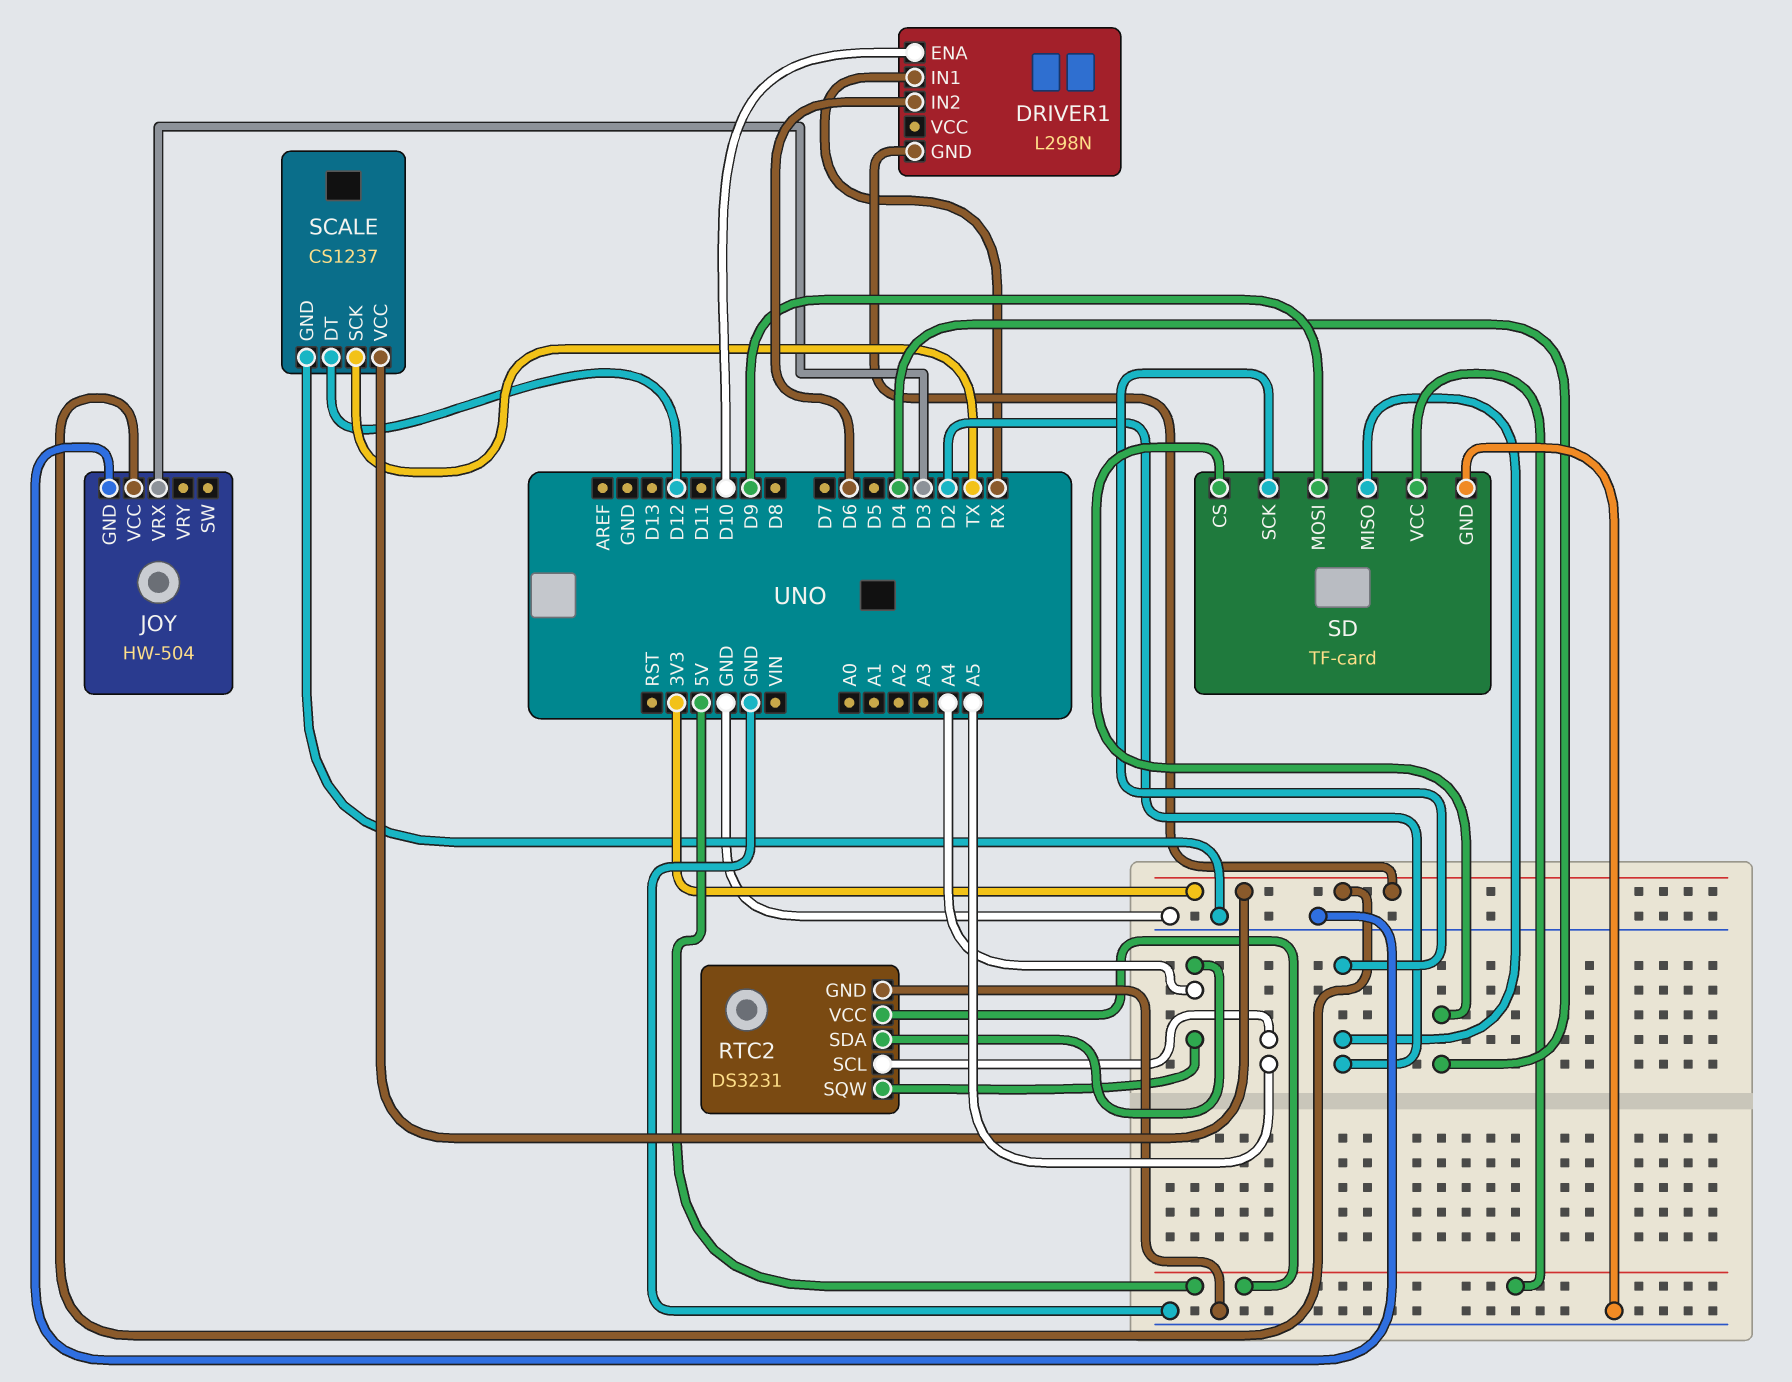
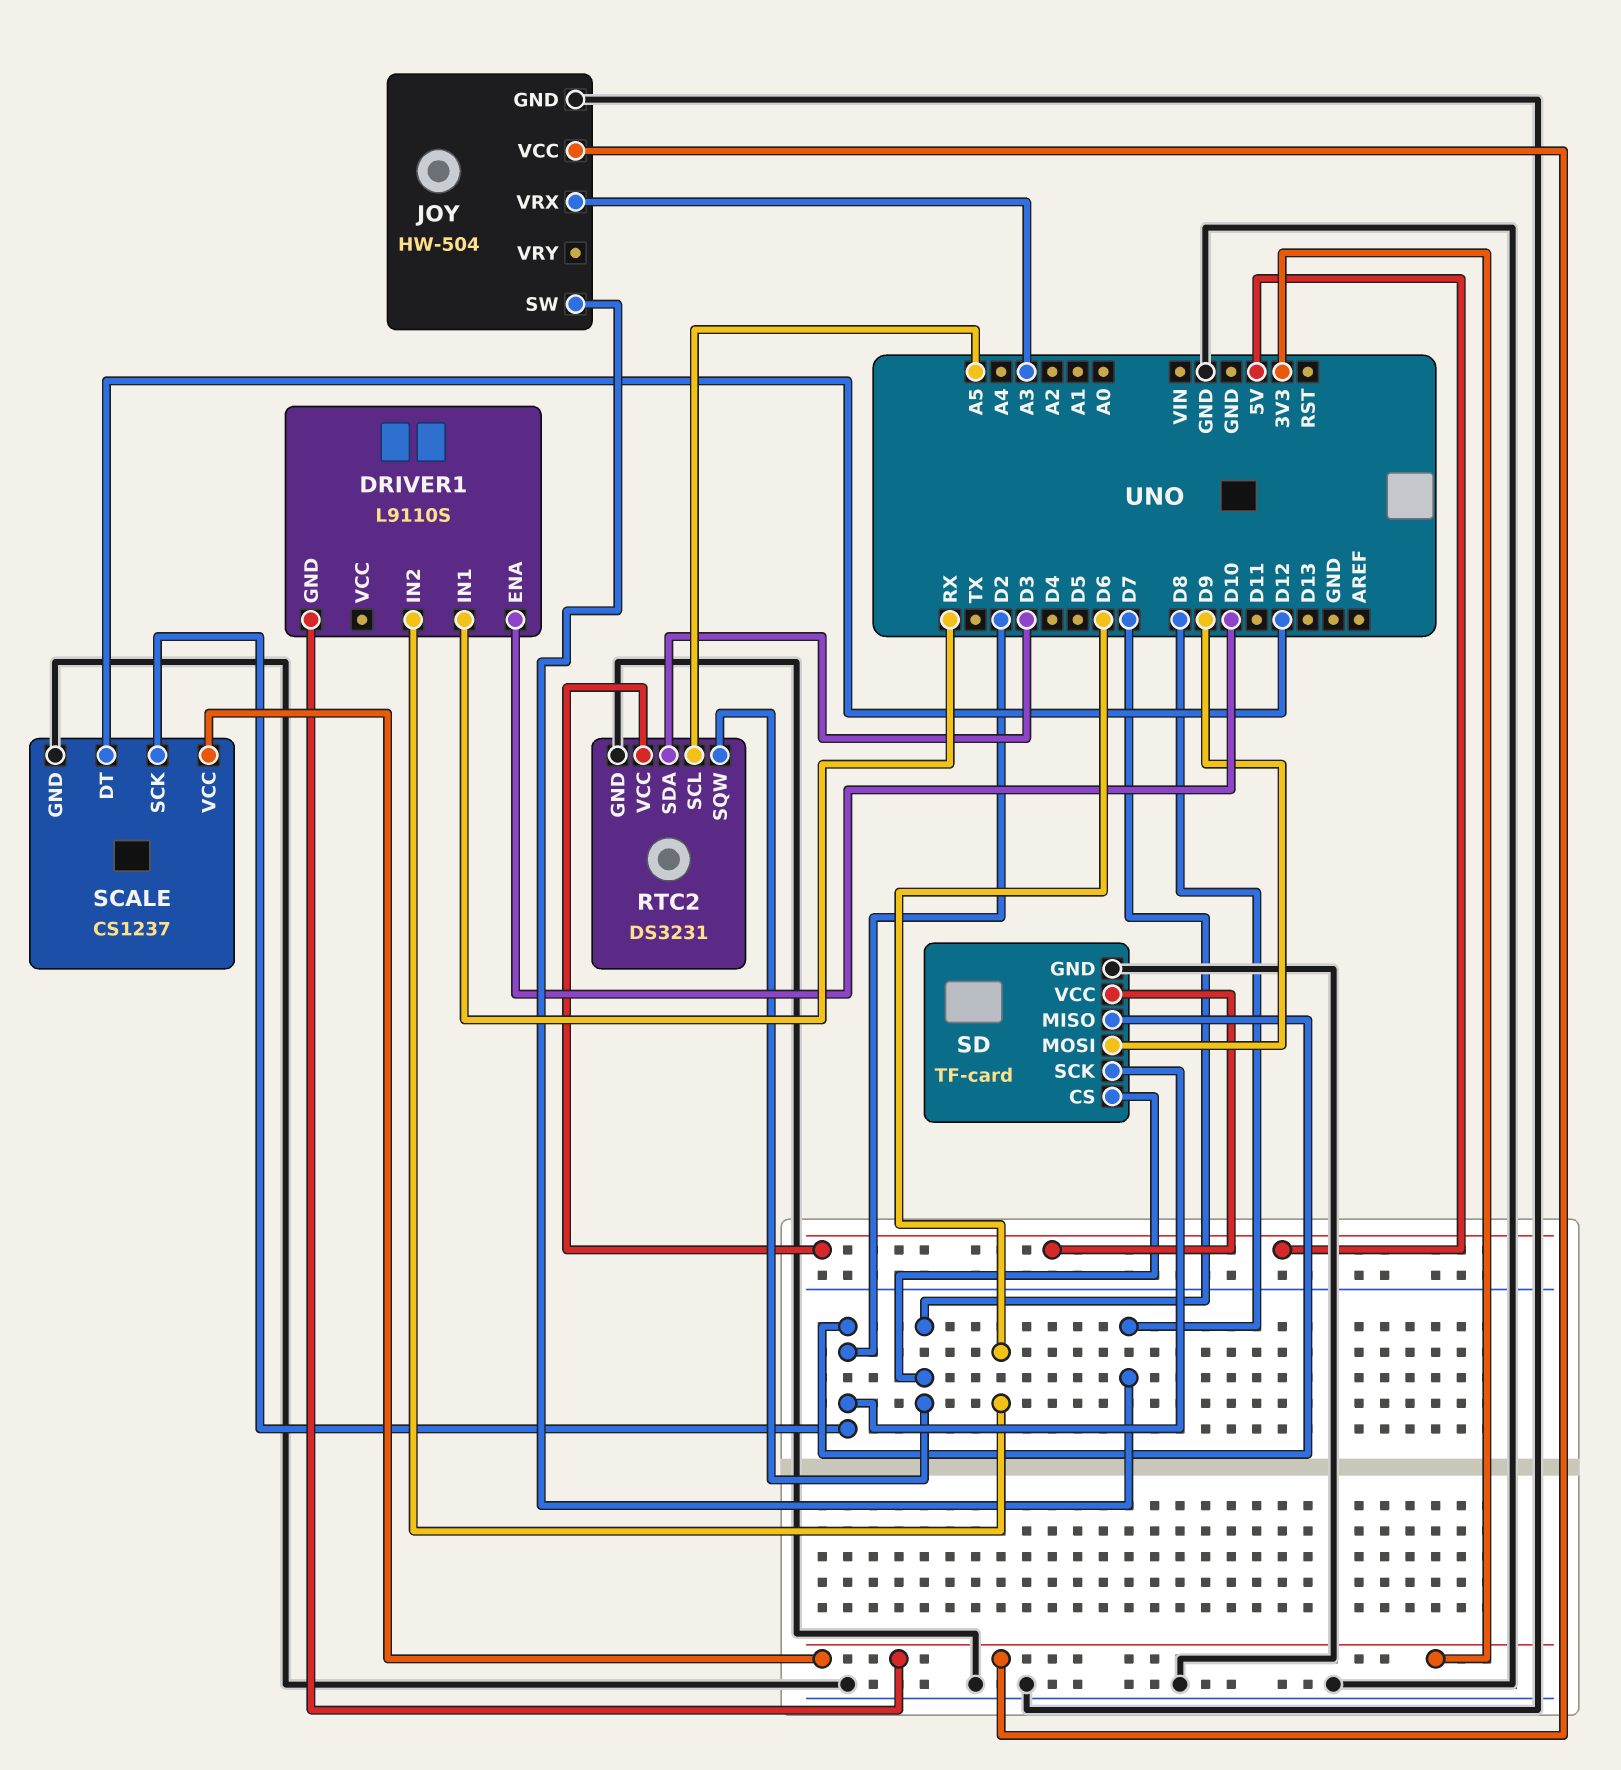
DRIVER1: L298N -> L9110S
JOY pin SW: none -> D8
JOY pin VRX: D3 -> A3
RTC2 pin SDA: A4 -> D3
RTC2 pin SQW: A4 -> D7
SCALE pin SCK: TX -> D2
SD pin CS: D4 -> D7

